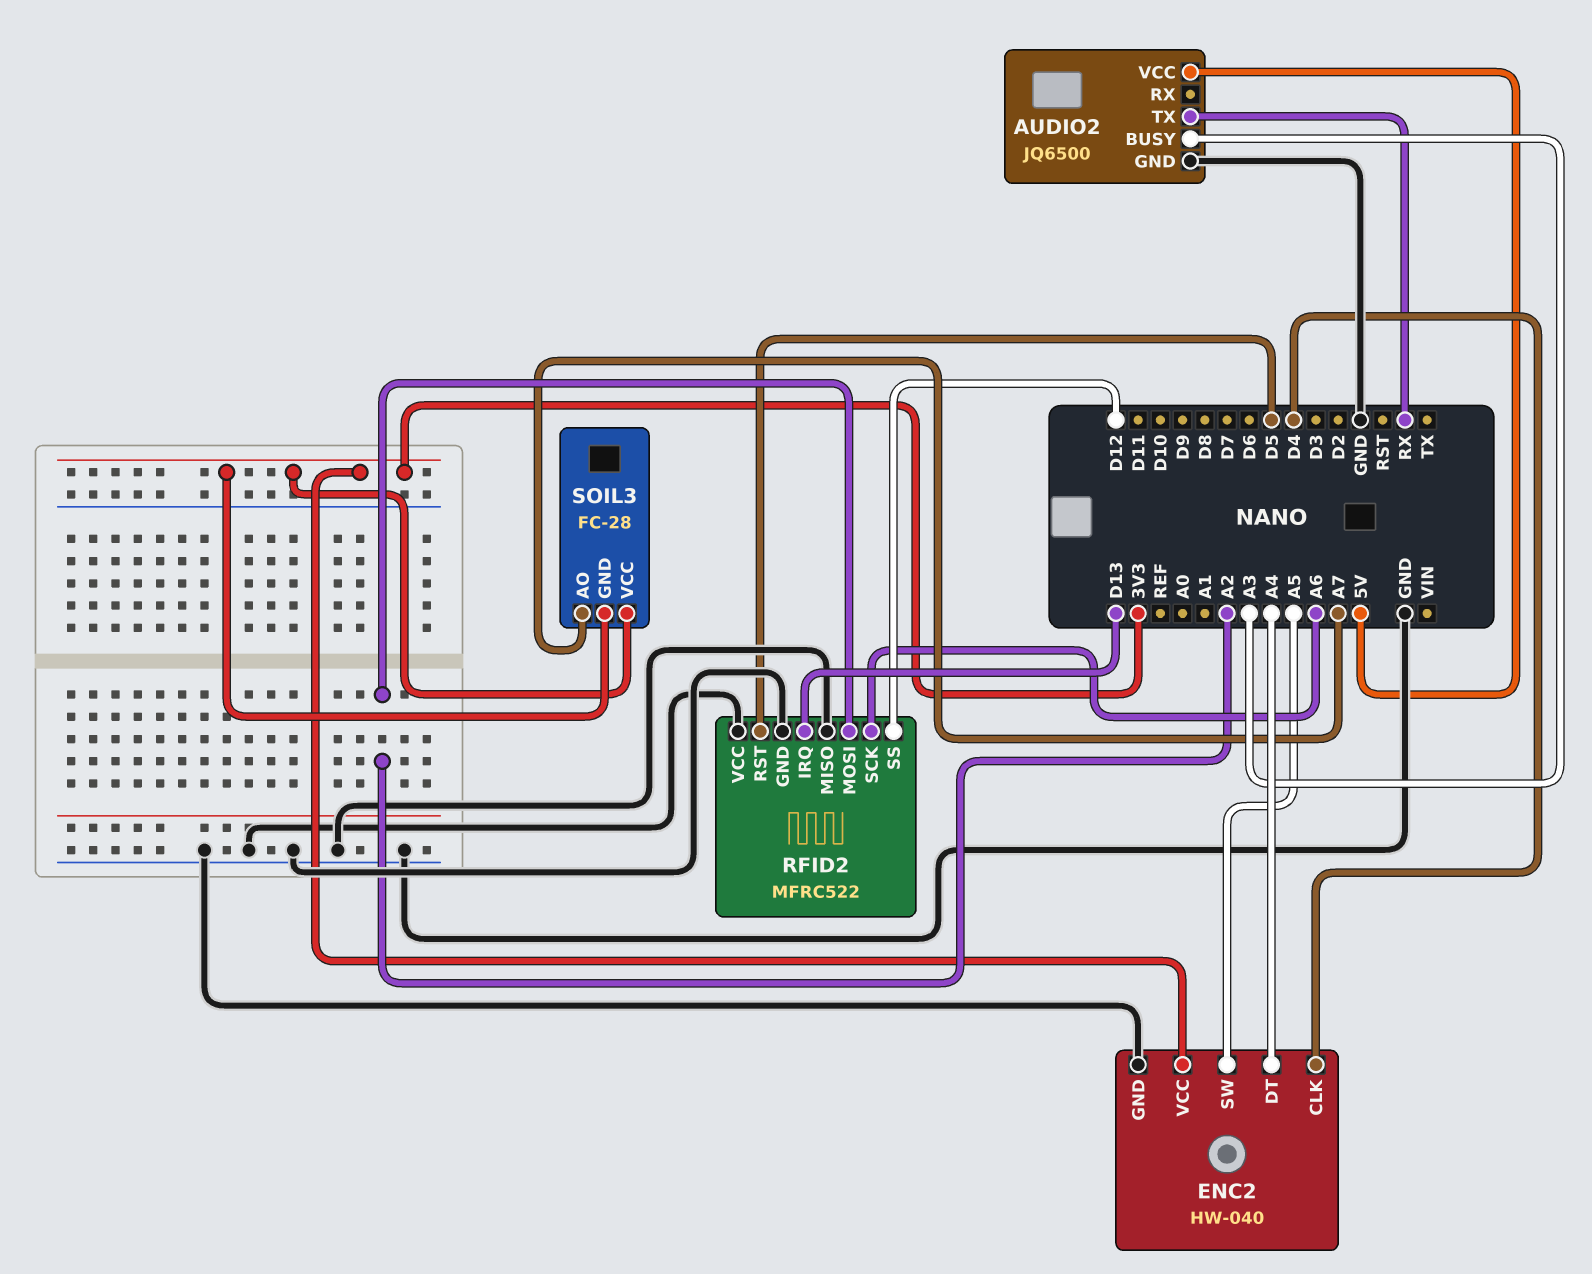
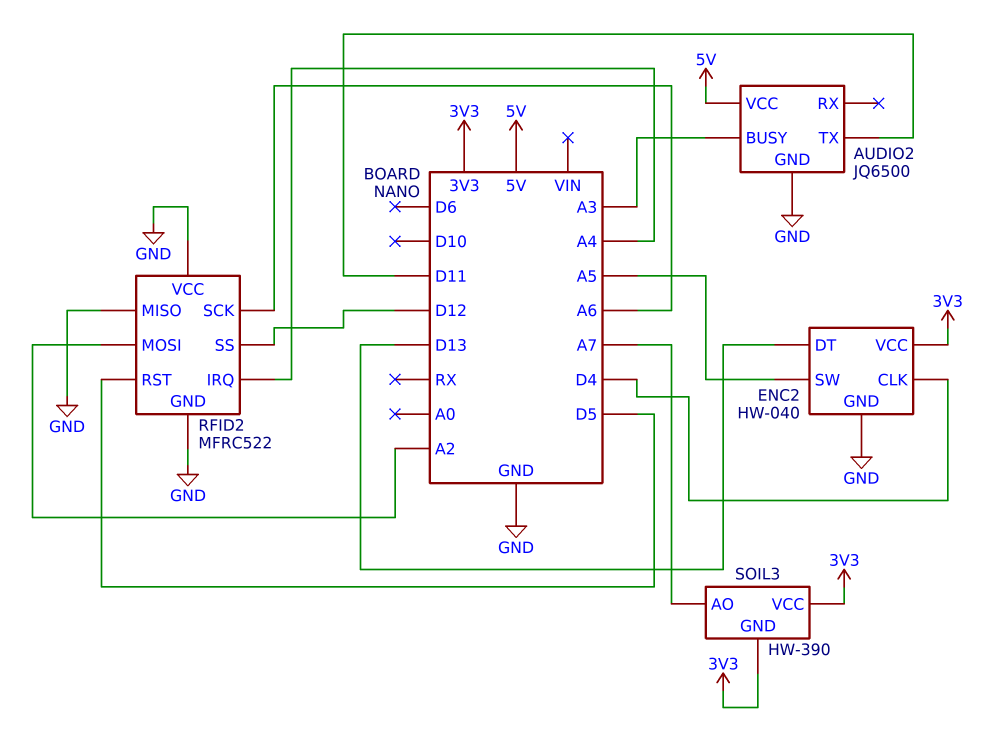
AUDIO2 pin TX: RX -> D11
ENC2 pin DT: A4 -> D13
RFID2 pin IRQ: D13 -> A4
SOIL3: FC-28 -> HW-390

